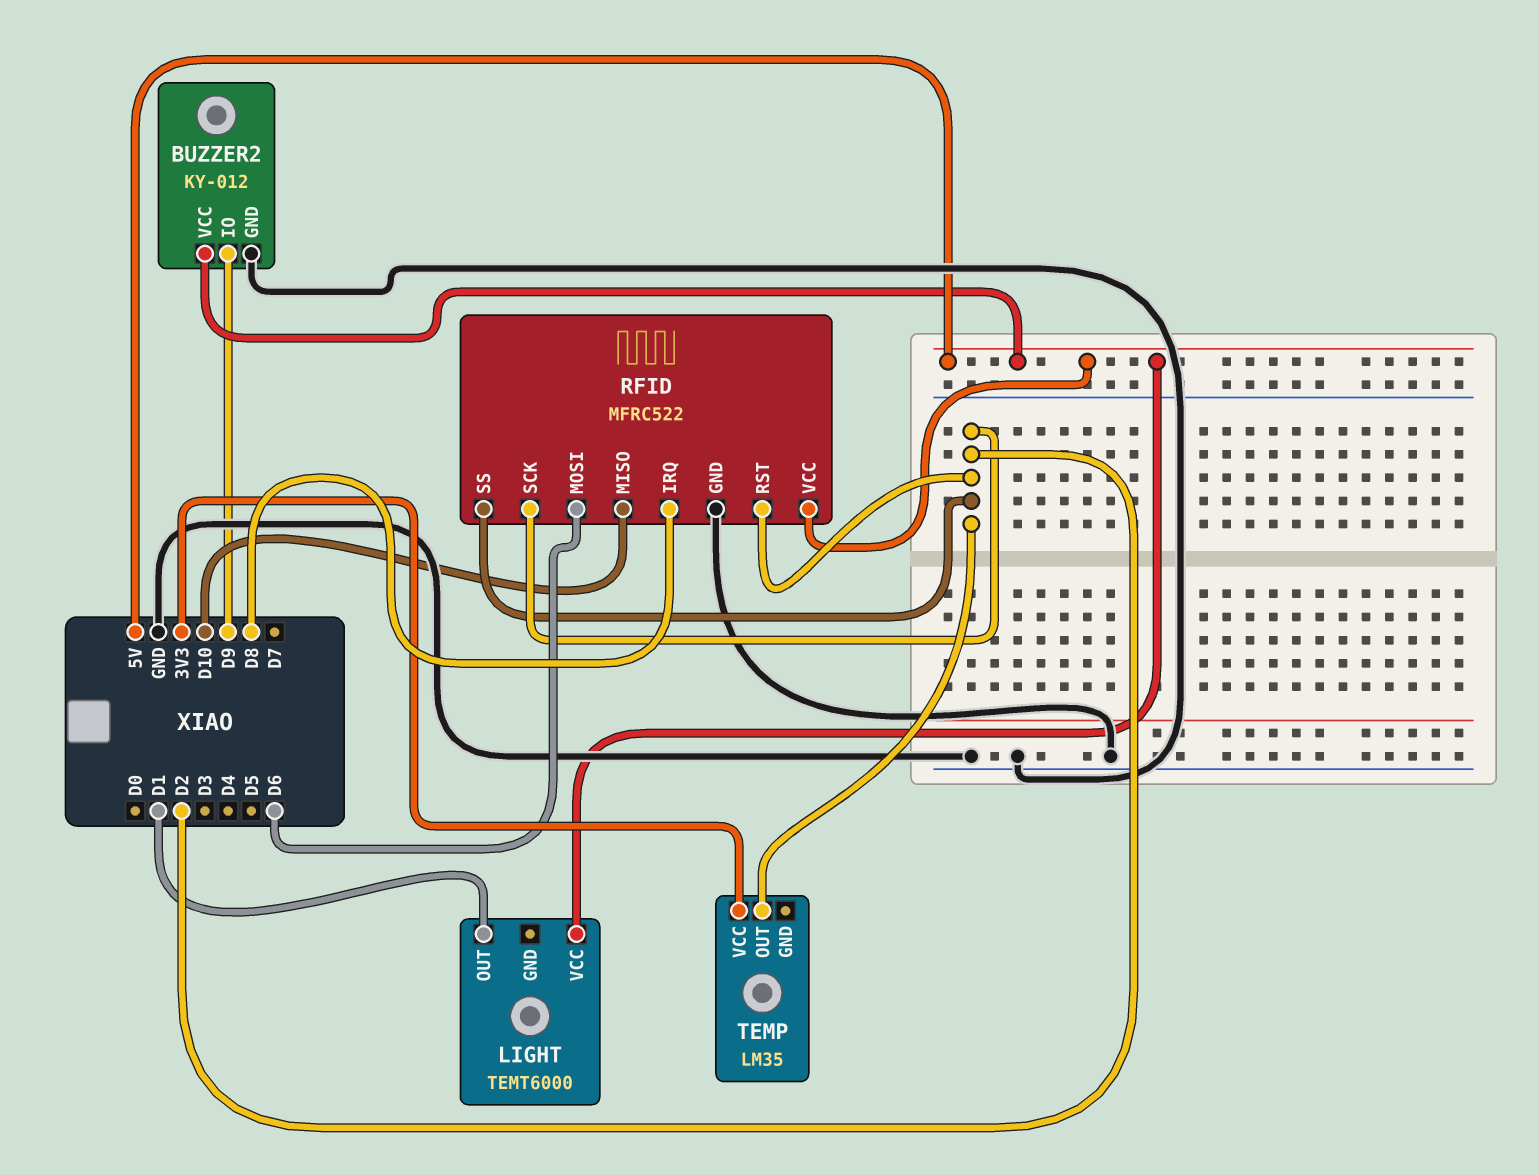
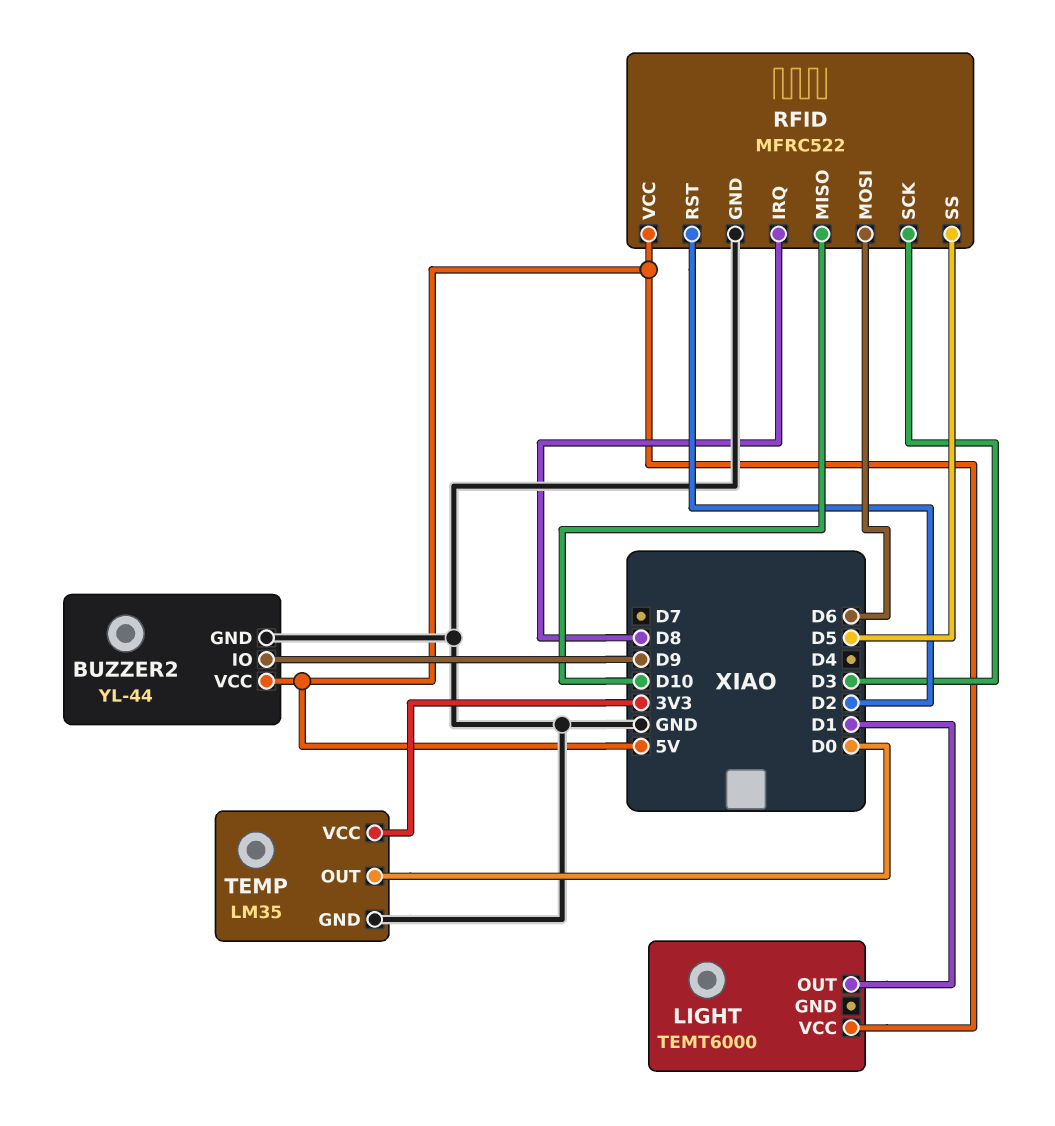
BUZZER2: KY-012 -> YL-44
RFID pin SCK: D2 -> D3
RFID pin SS: D2 -> D5
TEMP pin GND: none -> GND
TEMP pin OUT: D2 -> D0

